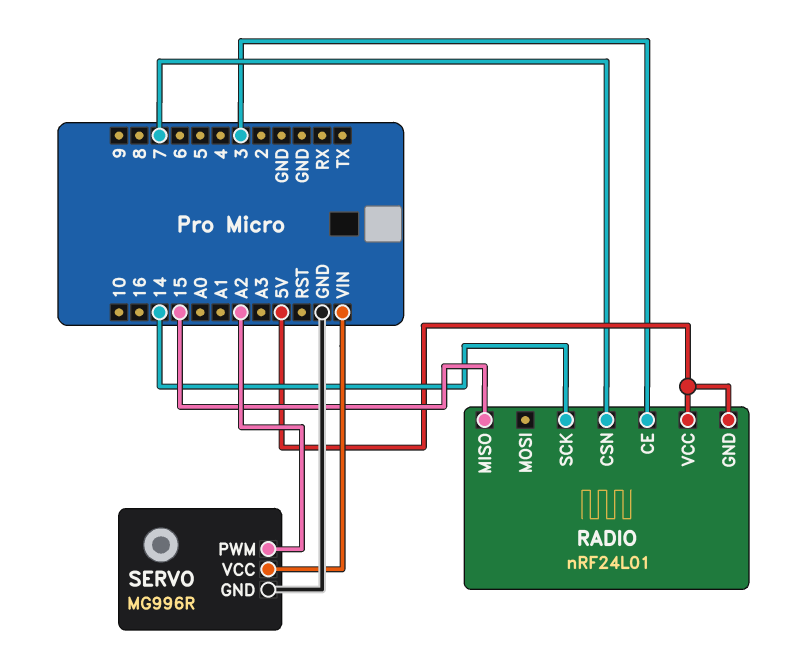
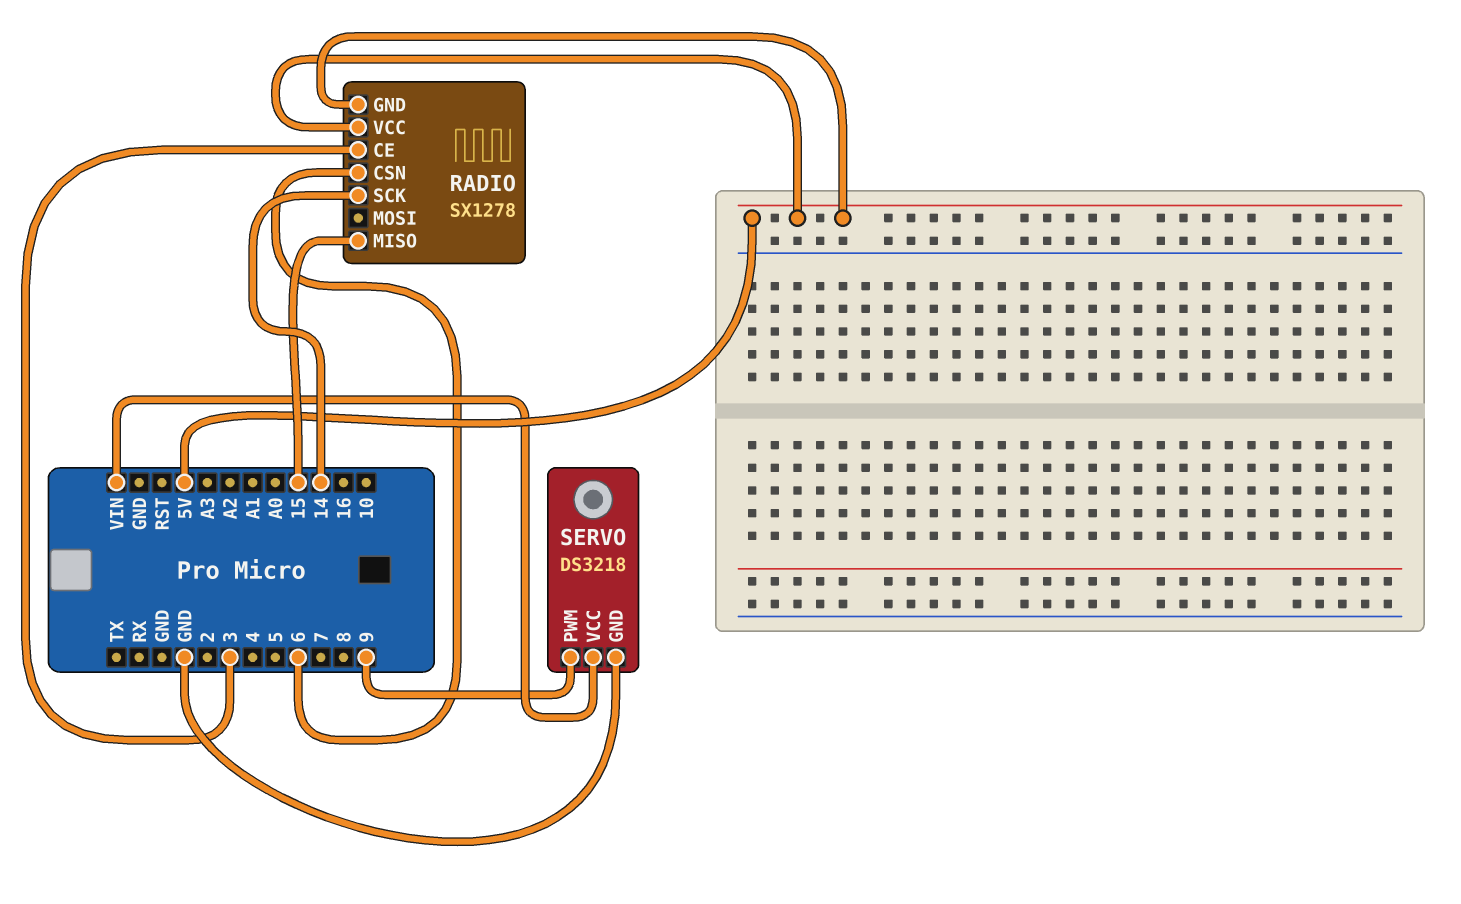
RADIO: nRF24L01 -> SX1278
RADIO pin CSN: 7 -> 6
SERVO: MG996R -> DS3218
SERVO pin PWM: A2 -> 9

